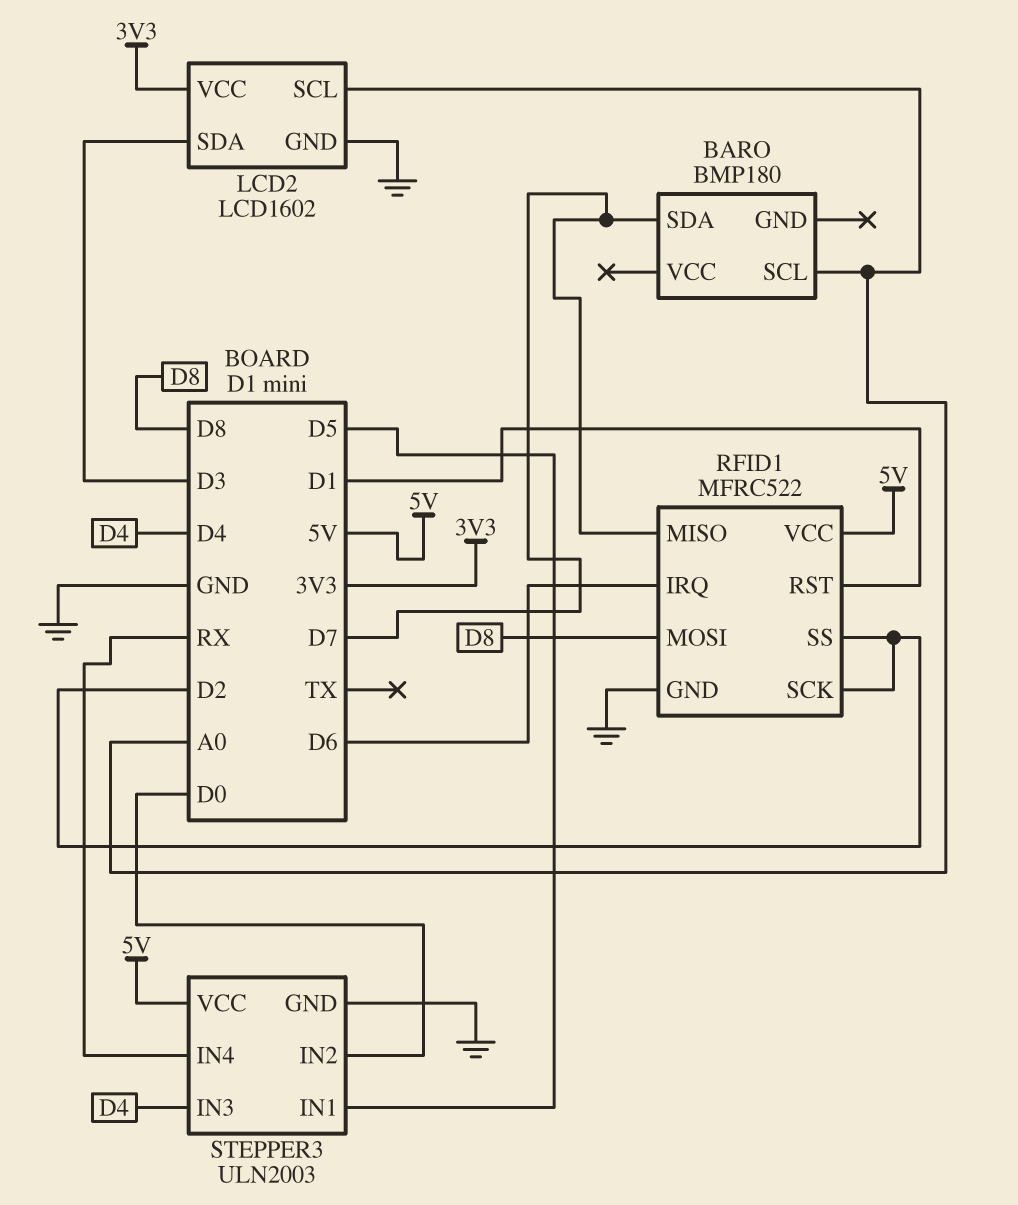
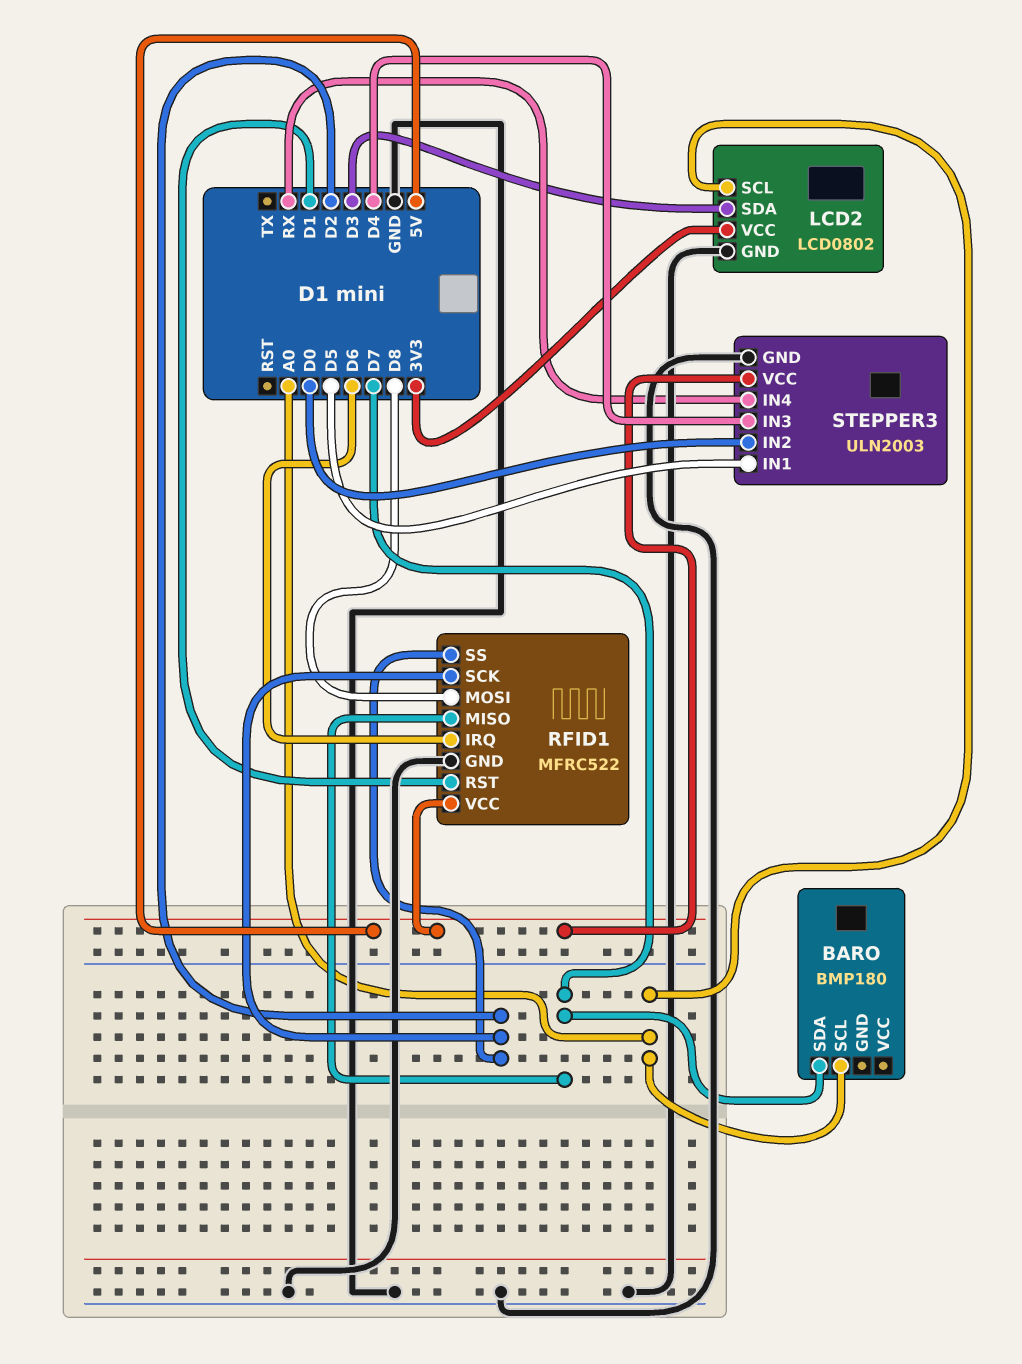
LCD2: LCD1602 -> LCD0802

